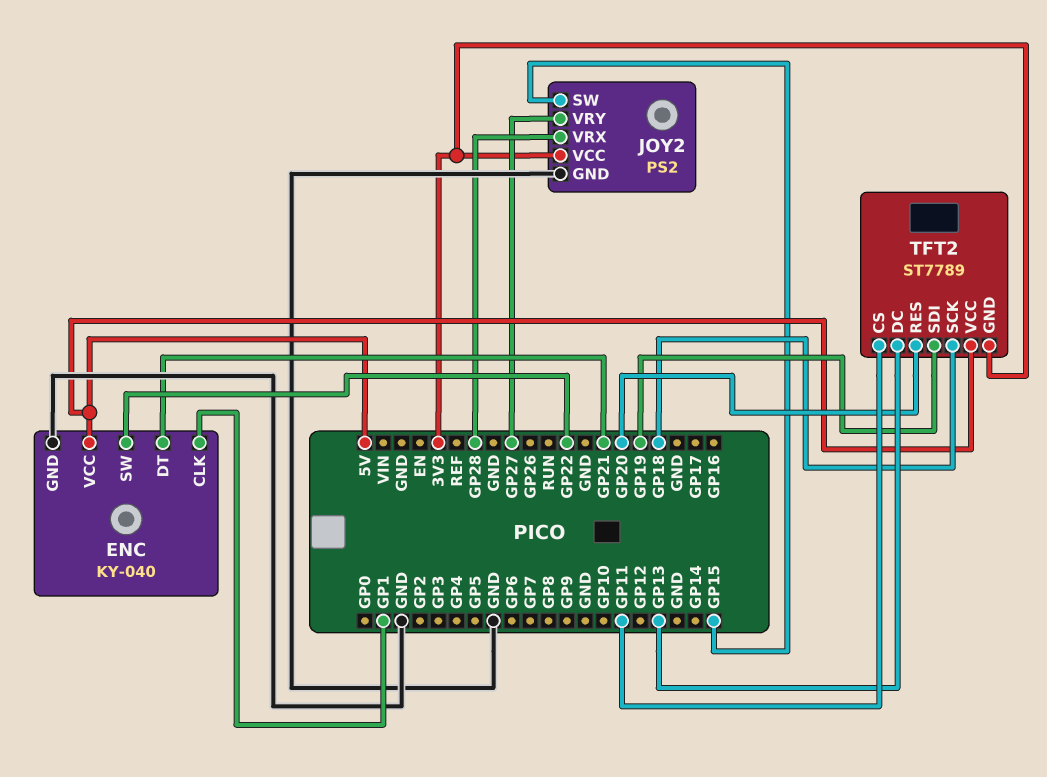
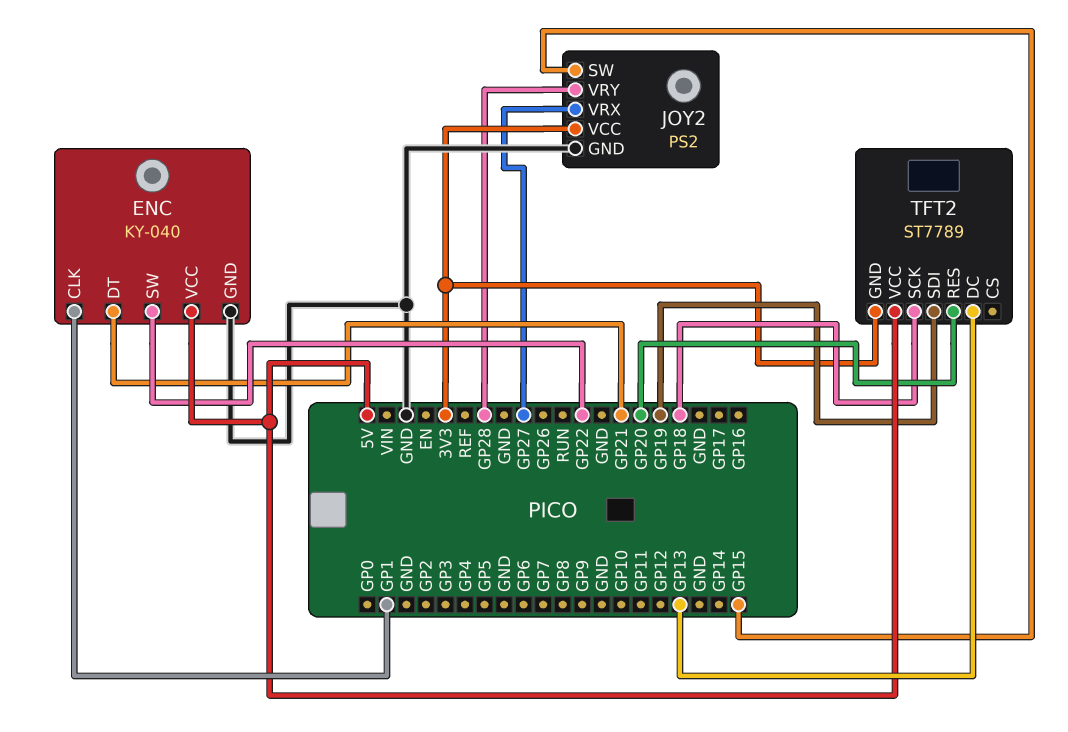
JOY2 pin VRX: GP28 -> GP27
JOY2 pin VRY: GP27 -> GP28
TFT2 pin CS: GP11 -> none

